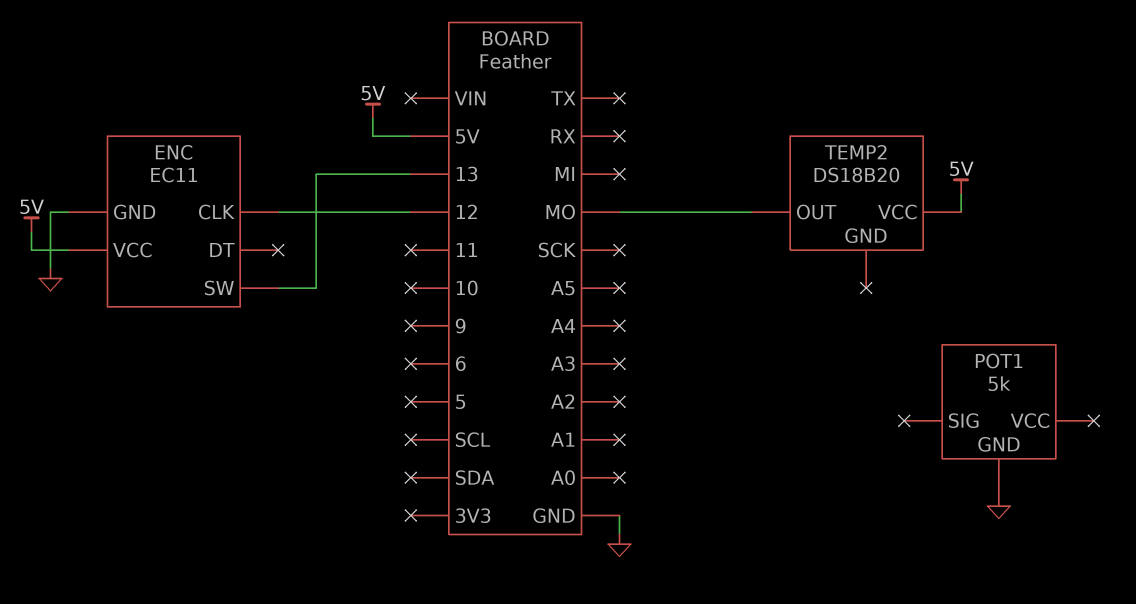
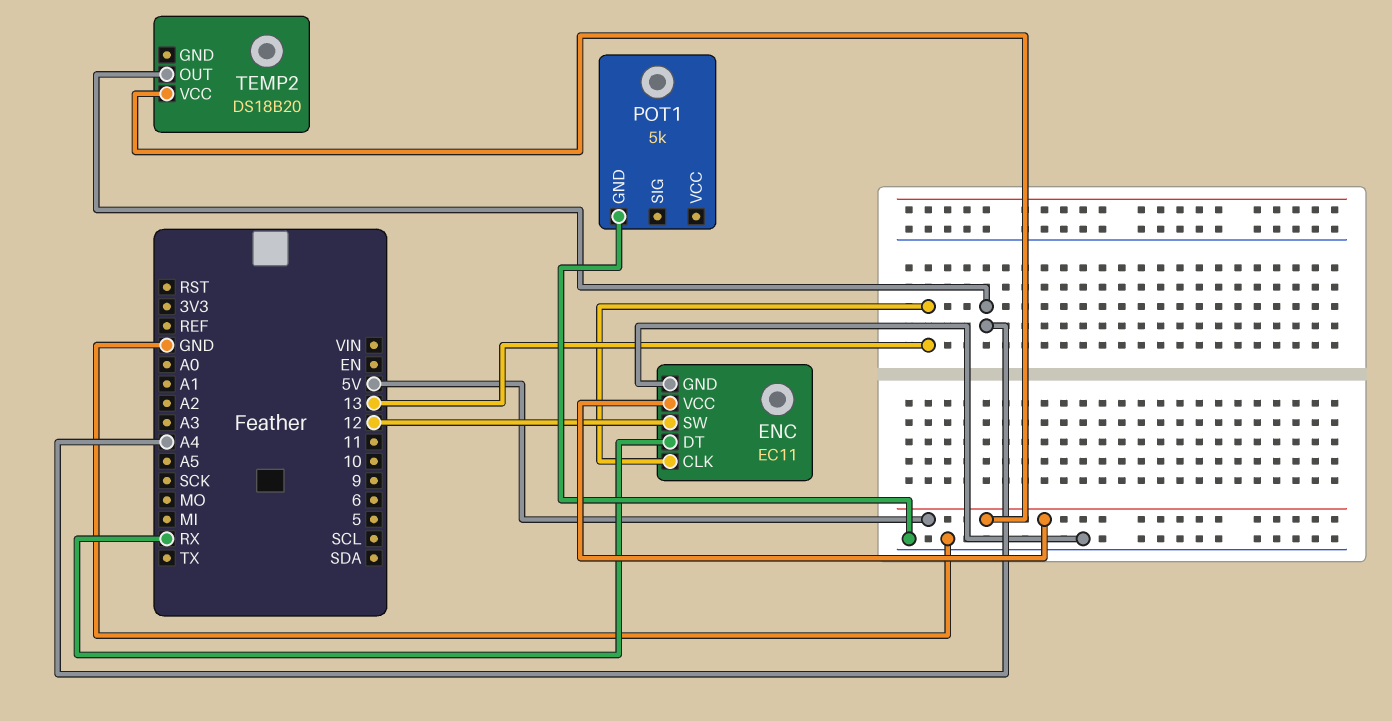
ENC pin CLK: 12 -> 13
ENC pin DT: none -> RX
ENC pin SW: 13 -> 12
TEMP2 pin OUT: MO -> A4

